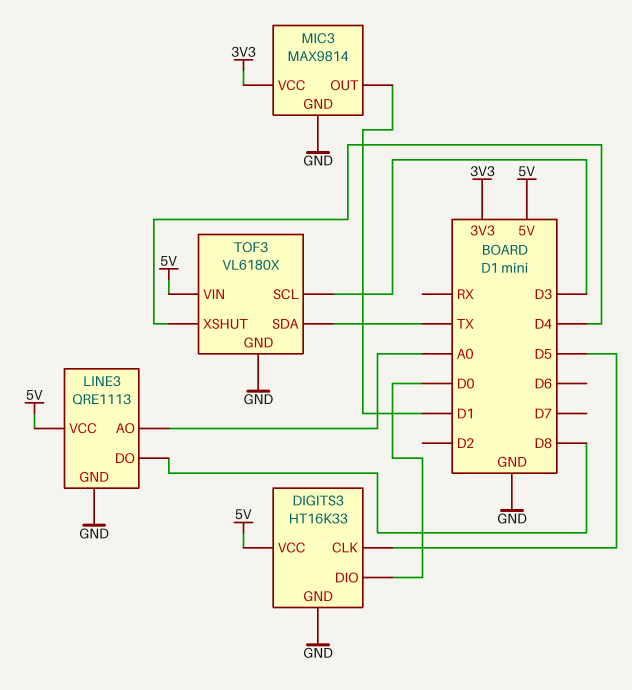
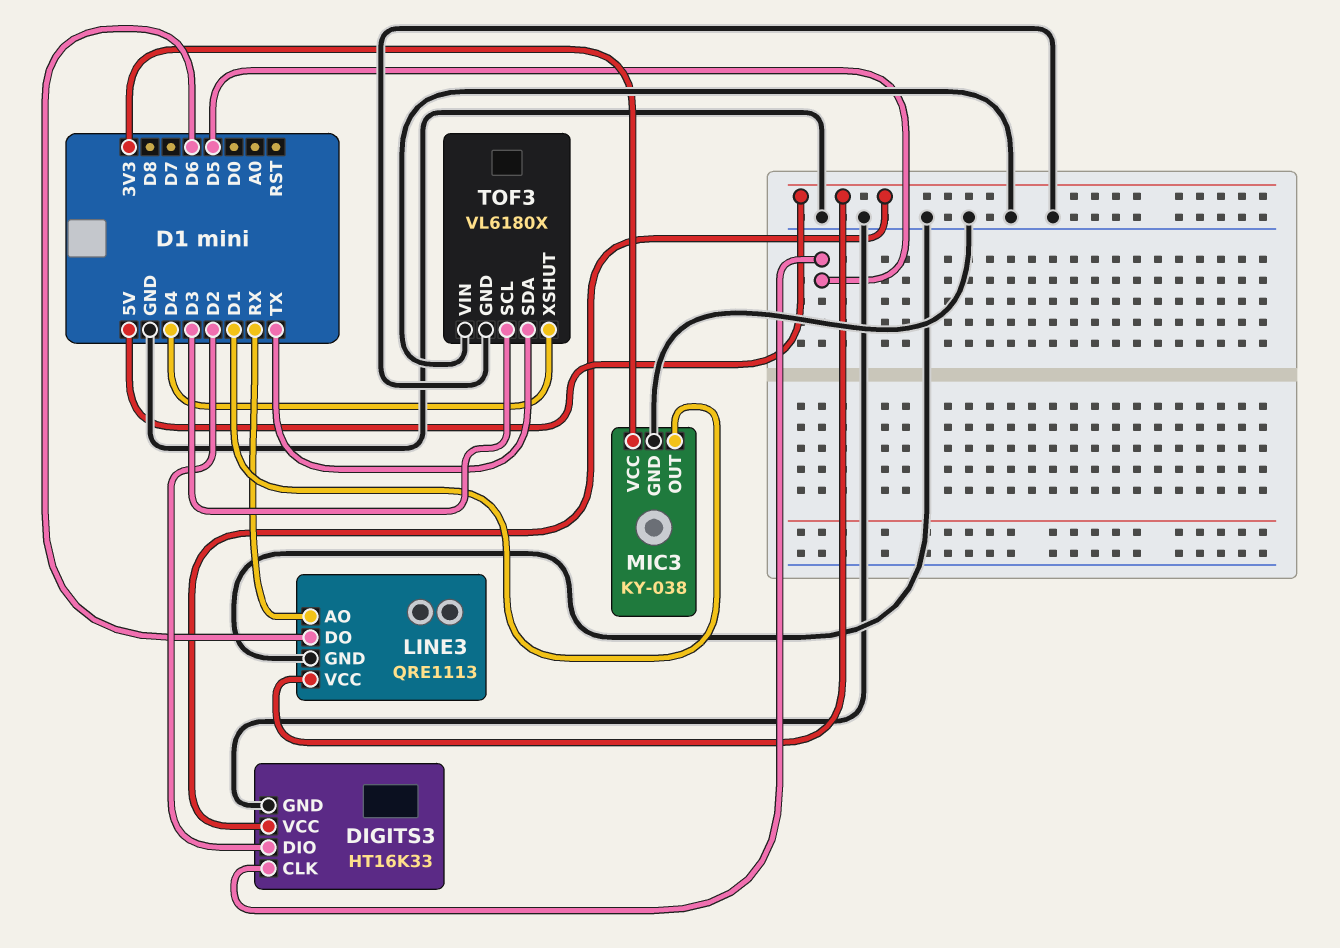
DIGITS3 pin DIO: D0 -> D2
LINE3 pin AO: A0 -> RX
LINE3 pin DO: D8 -> D6
MIC3: MAX9814 -> KY-038
TOF3 pin VIN: 5V -> GND

